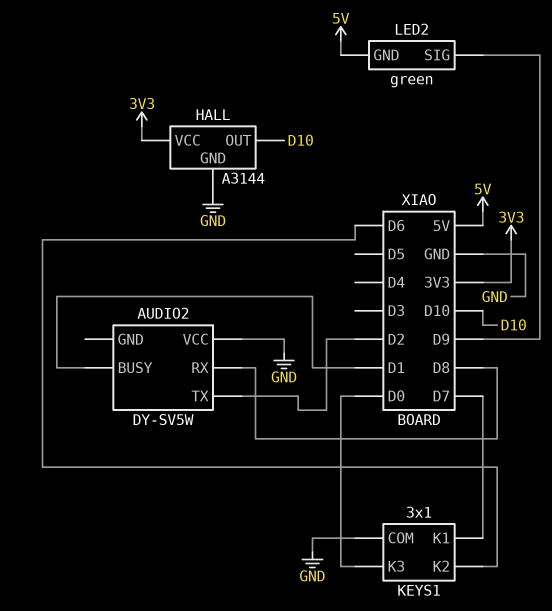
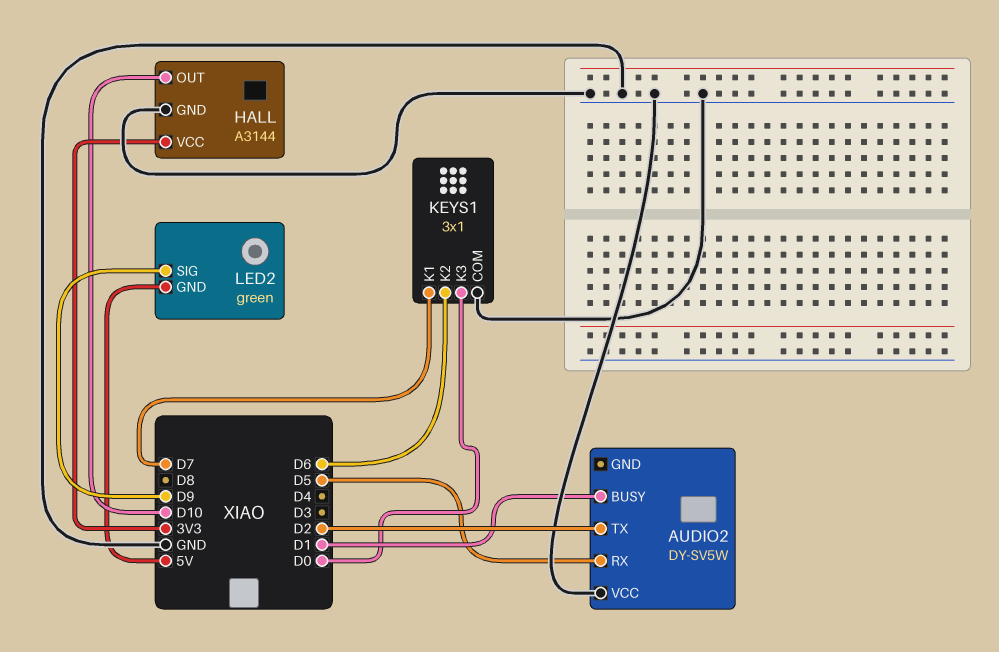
AUDIO2 pin RX: D8 -> D5

